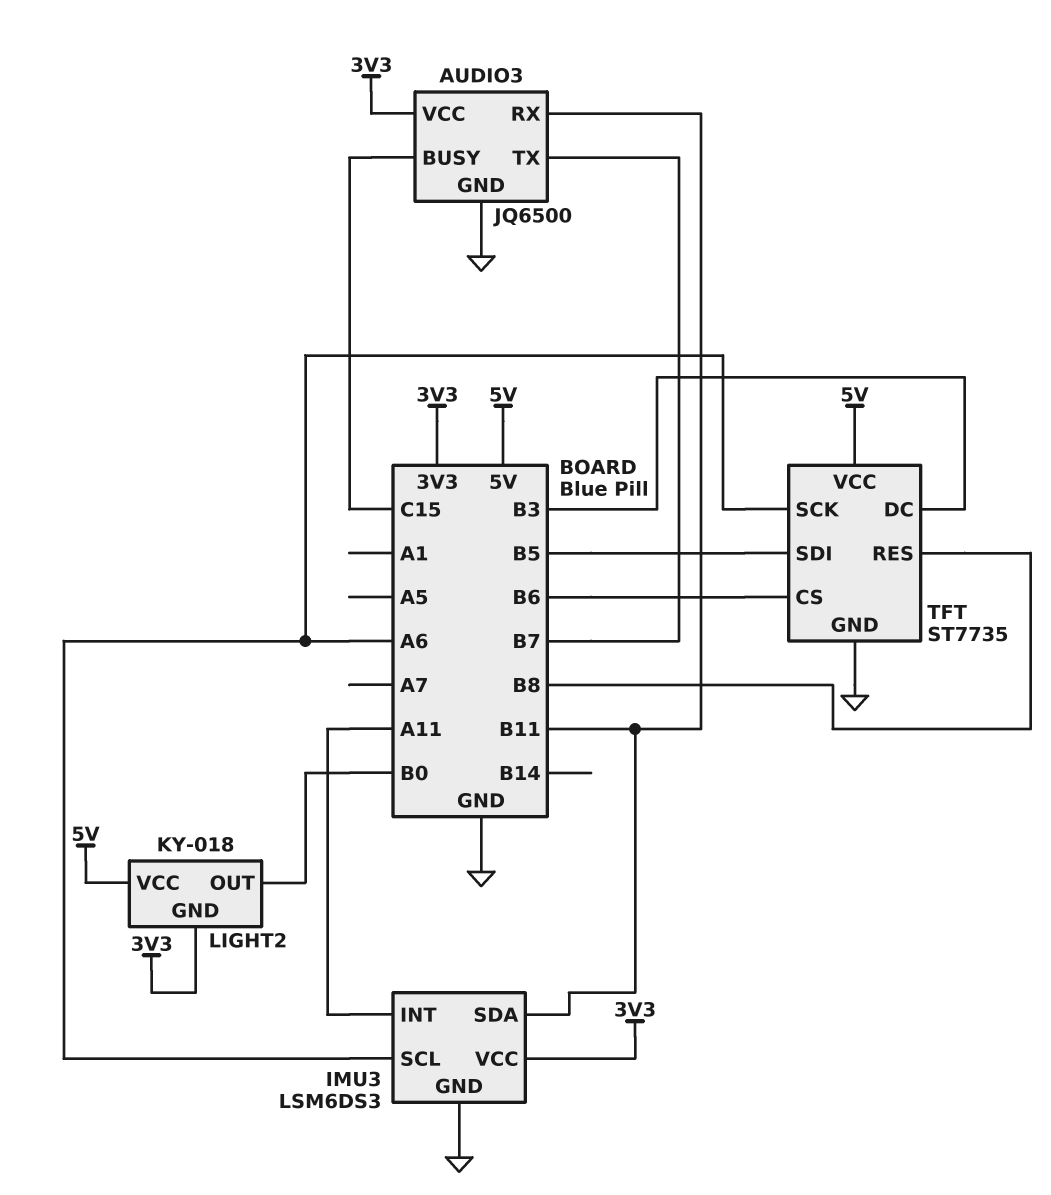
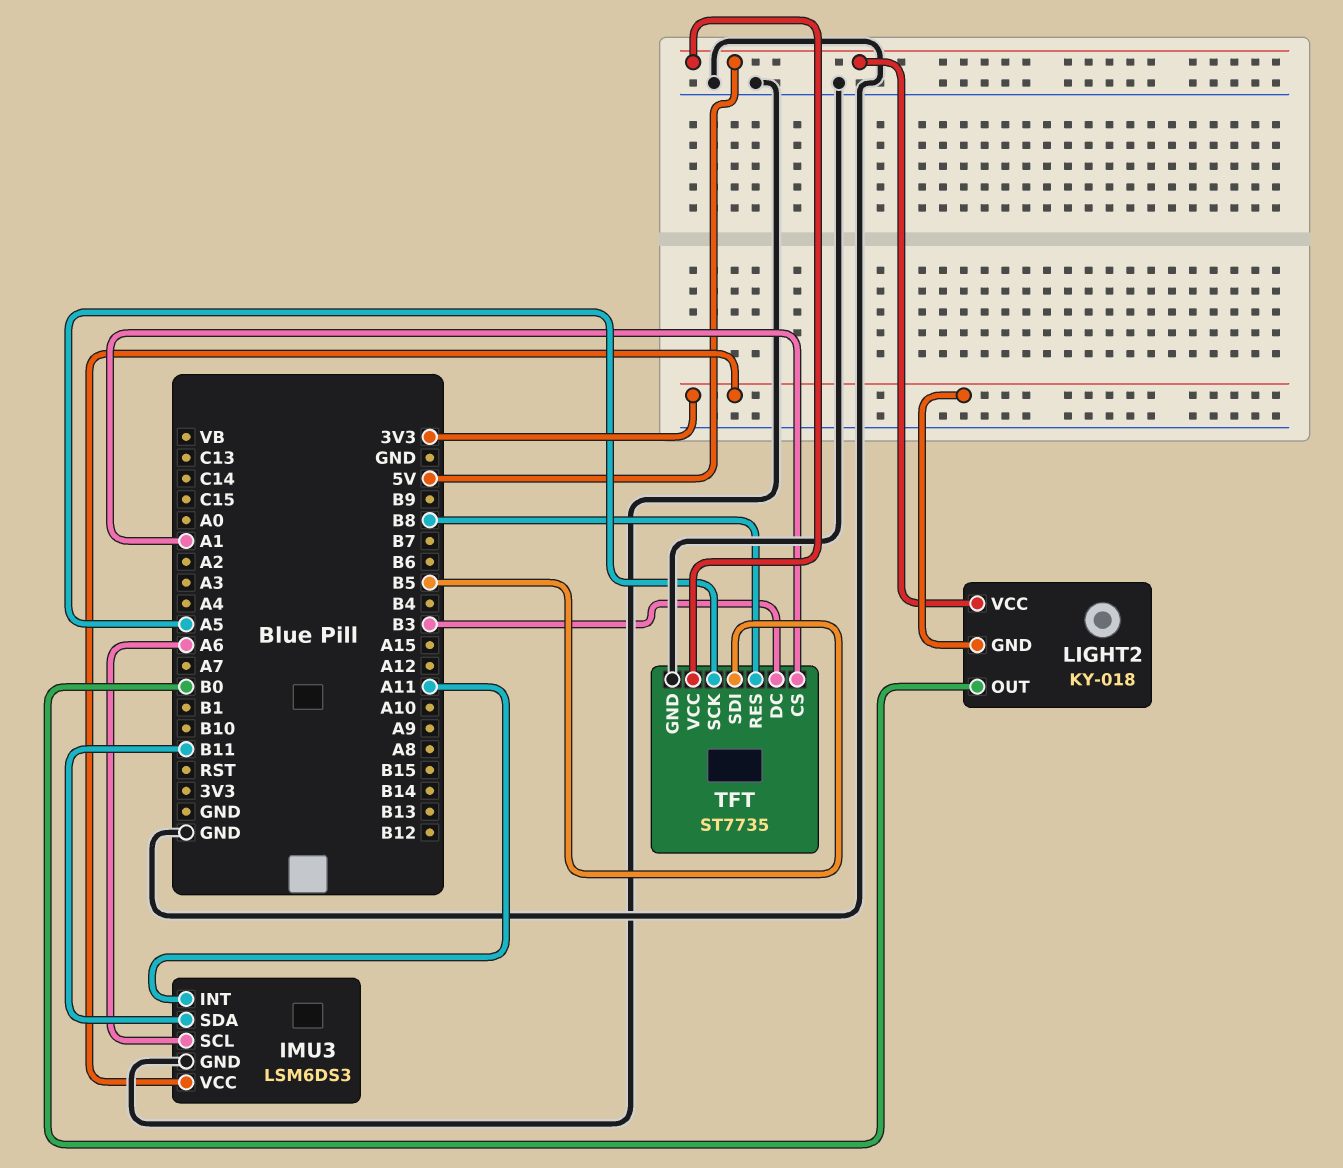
AUDIO3: JQ6500 -> none
AUDIO3 pin BUSY: C15 -> none
AUDIO3 pin GND: GND -> none
AUDIO3 pin RX: B11 -> none
AUDIO3 pin TX: B7 -> none
AUDIO3 pin VCC: 3V3 -> none
TFT pin CS: B6 -> A1
TFT pin SCK: A6 -> A5

